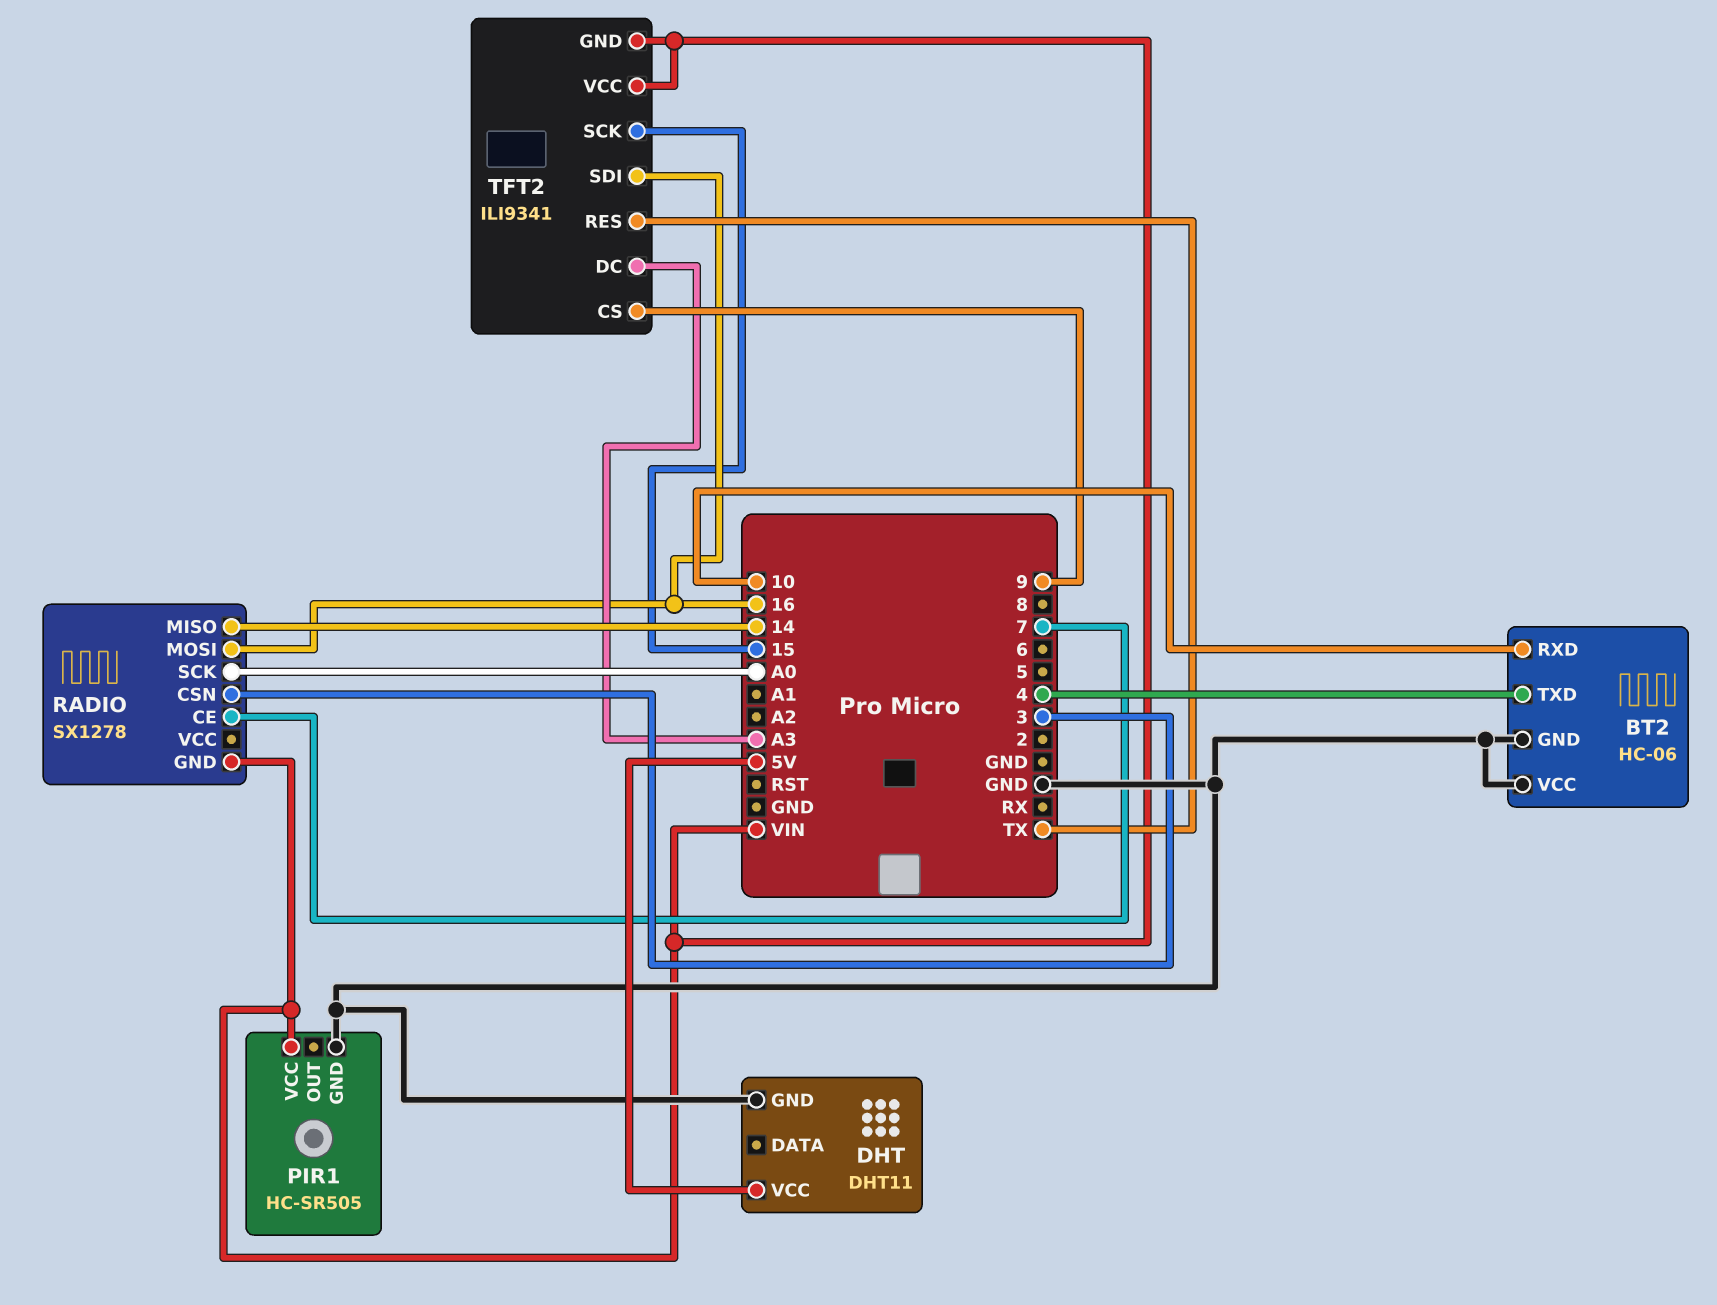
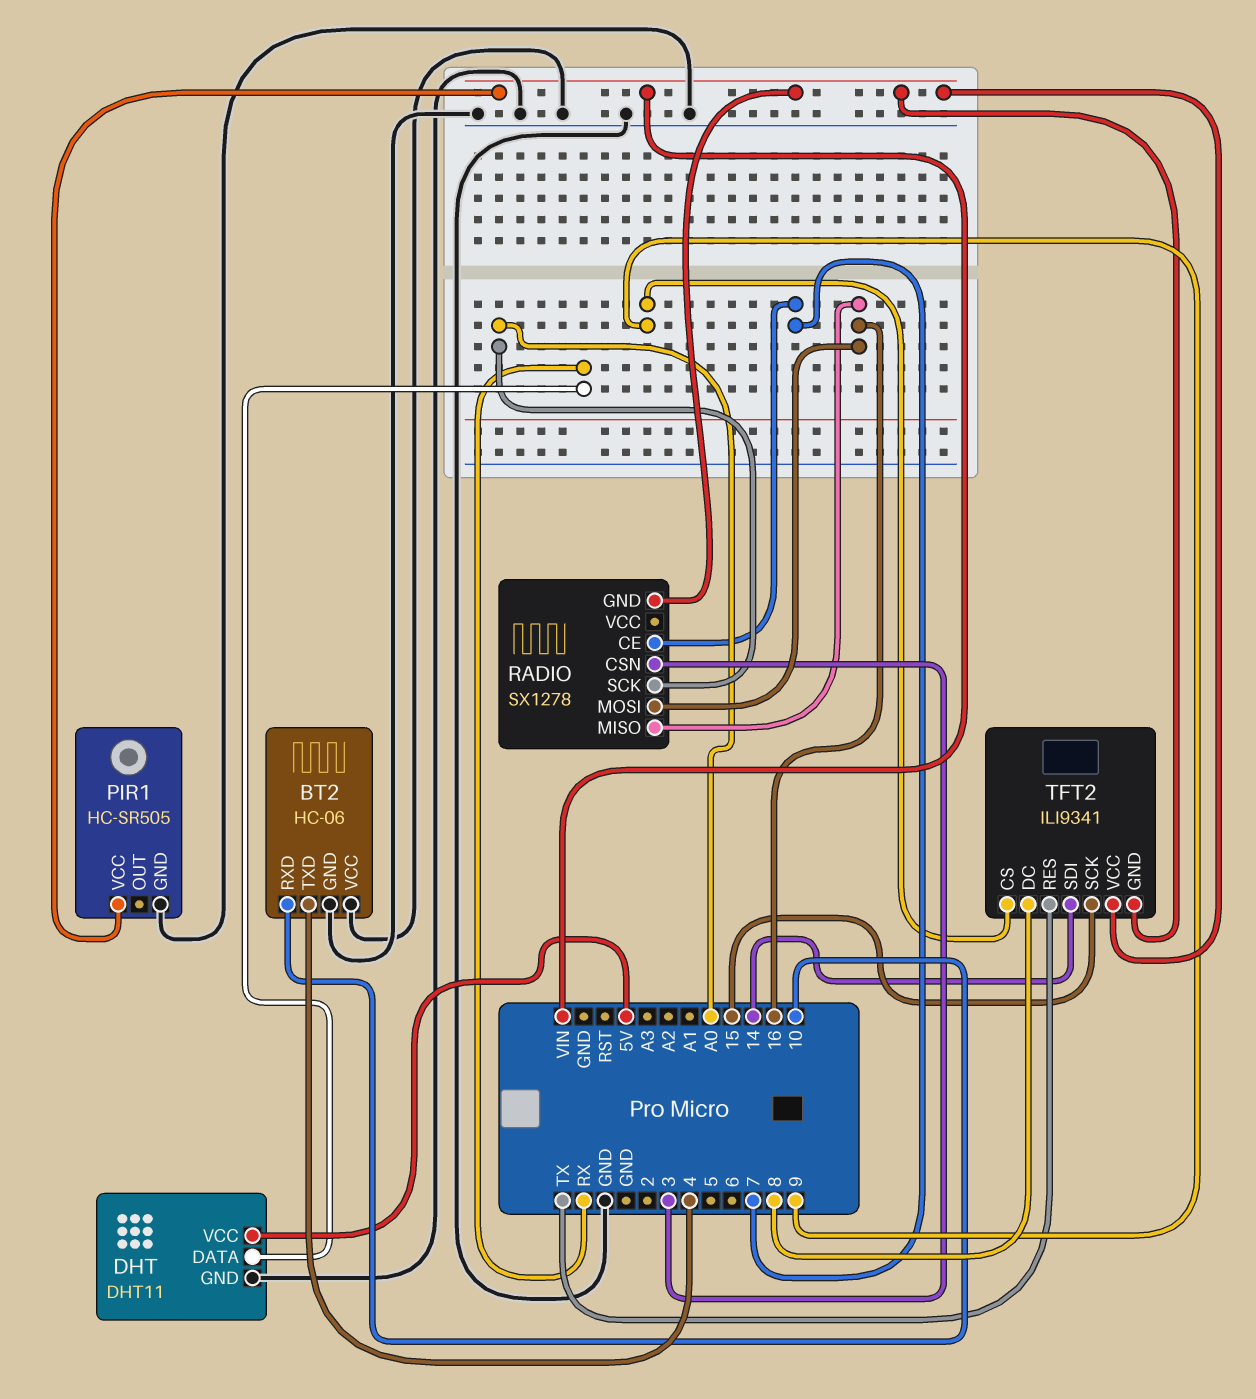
DHT pin DATA: none -> RX
RADIO pin MISO: 14 -> 16
TFT2 pin DC: A3 -> 8
TFT2 pin SDI: 16 -> 14

